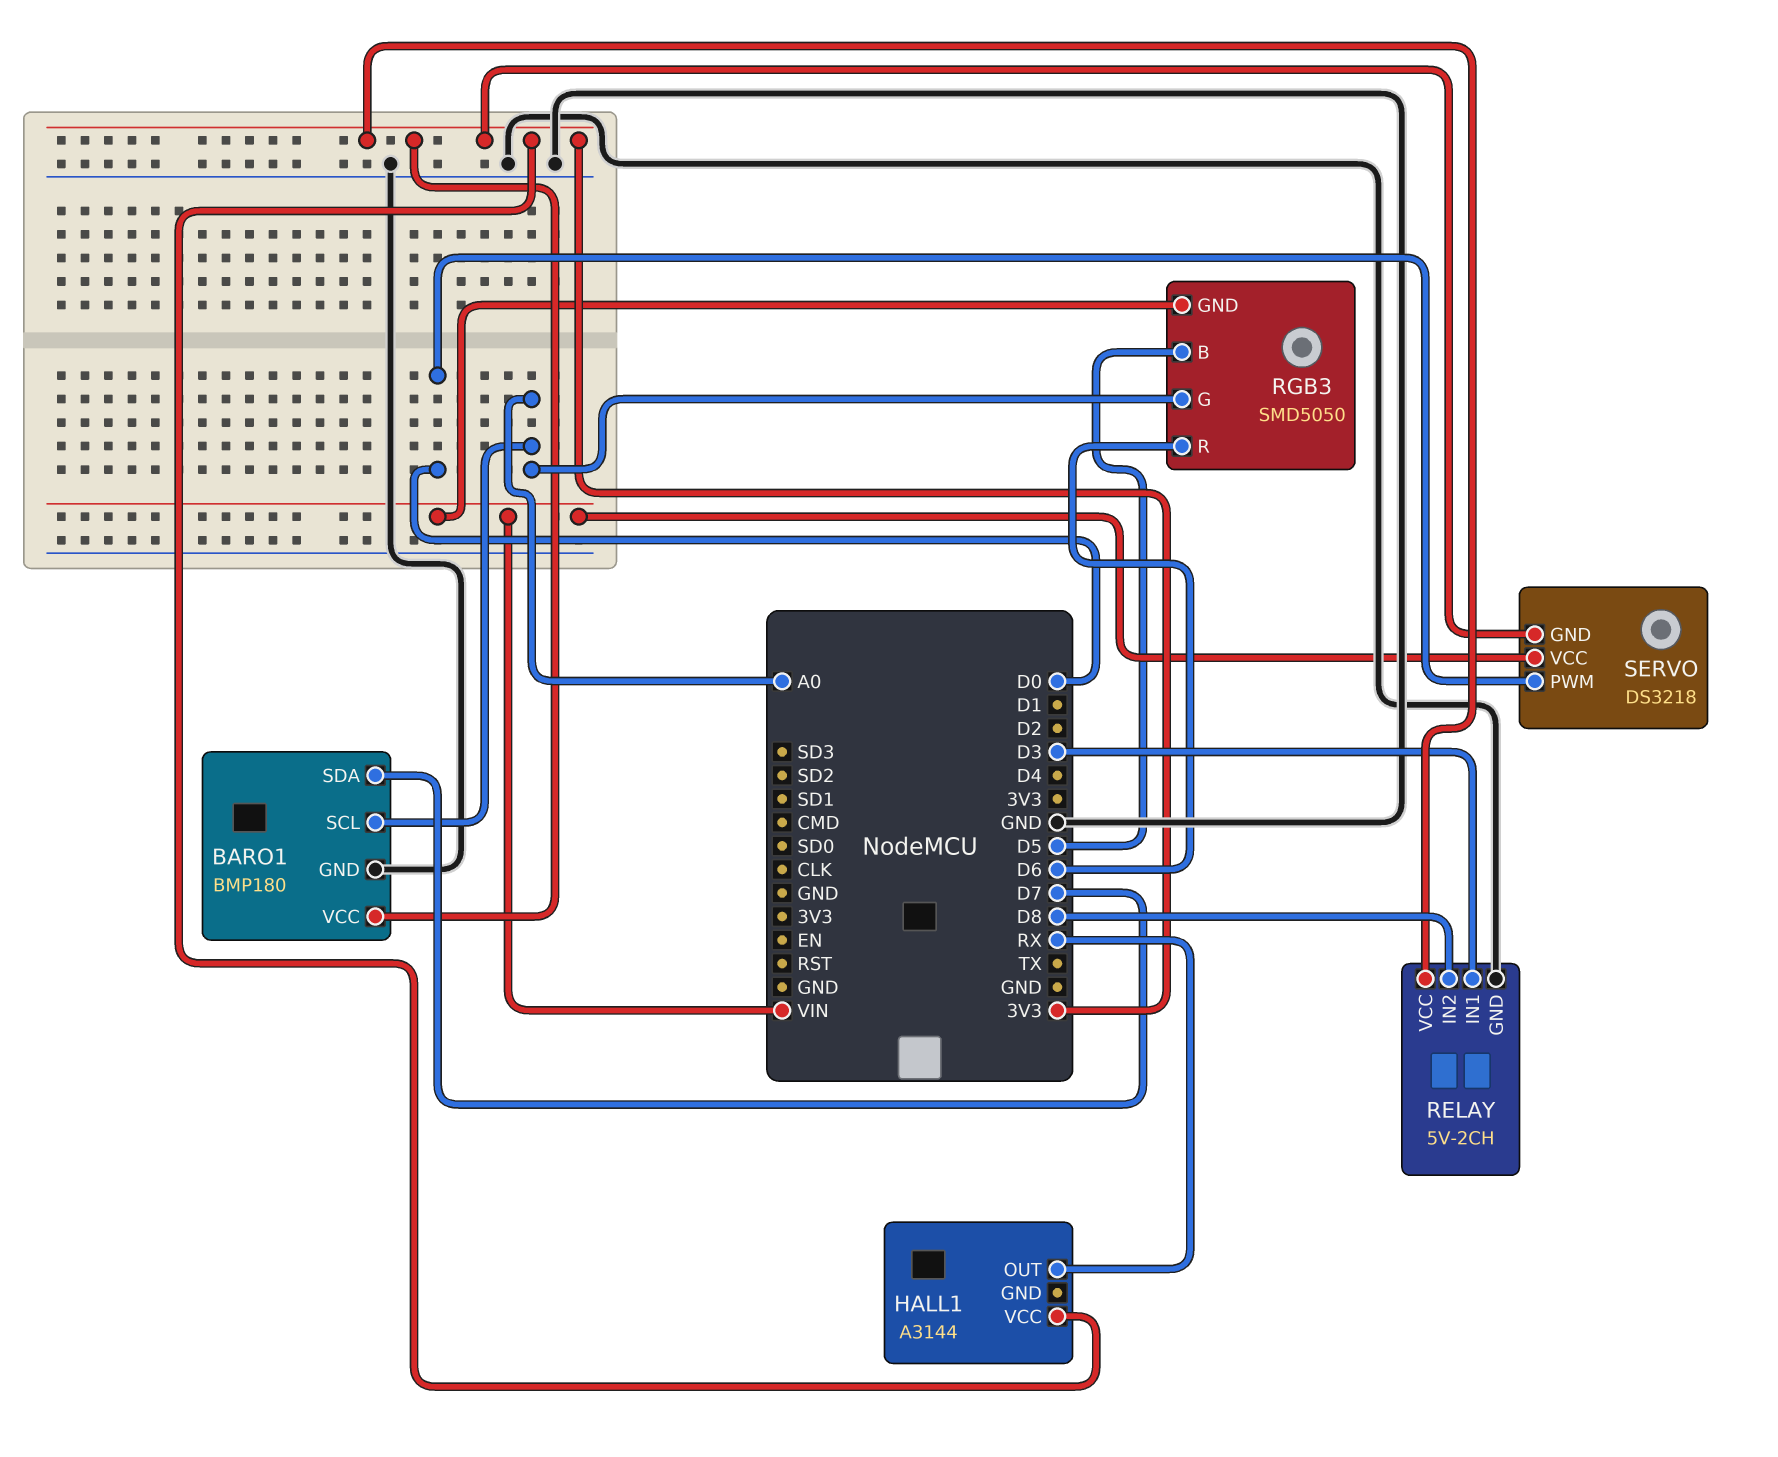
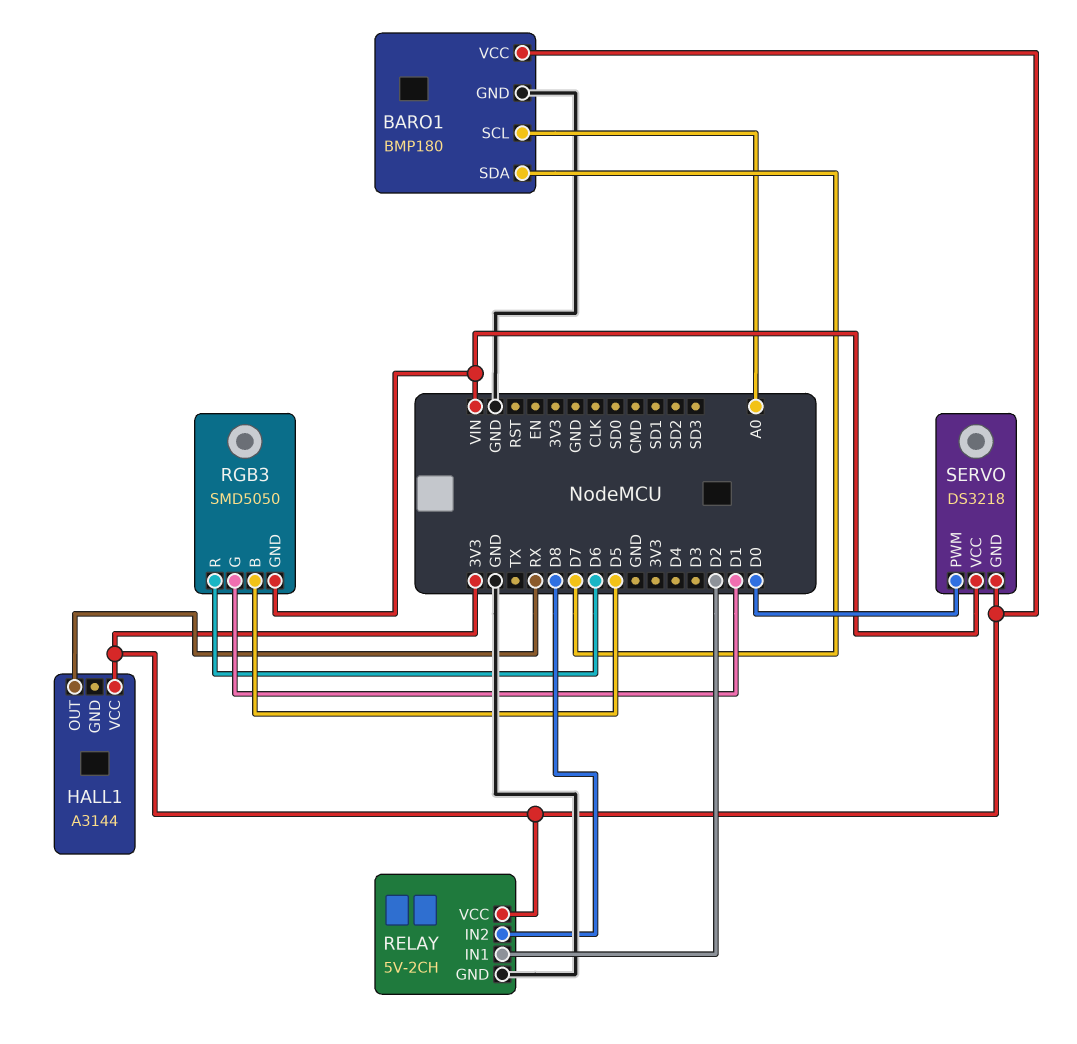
RELAY pin IN1: D3 -> D2
RGB3 pin G: A0 -> D1

